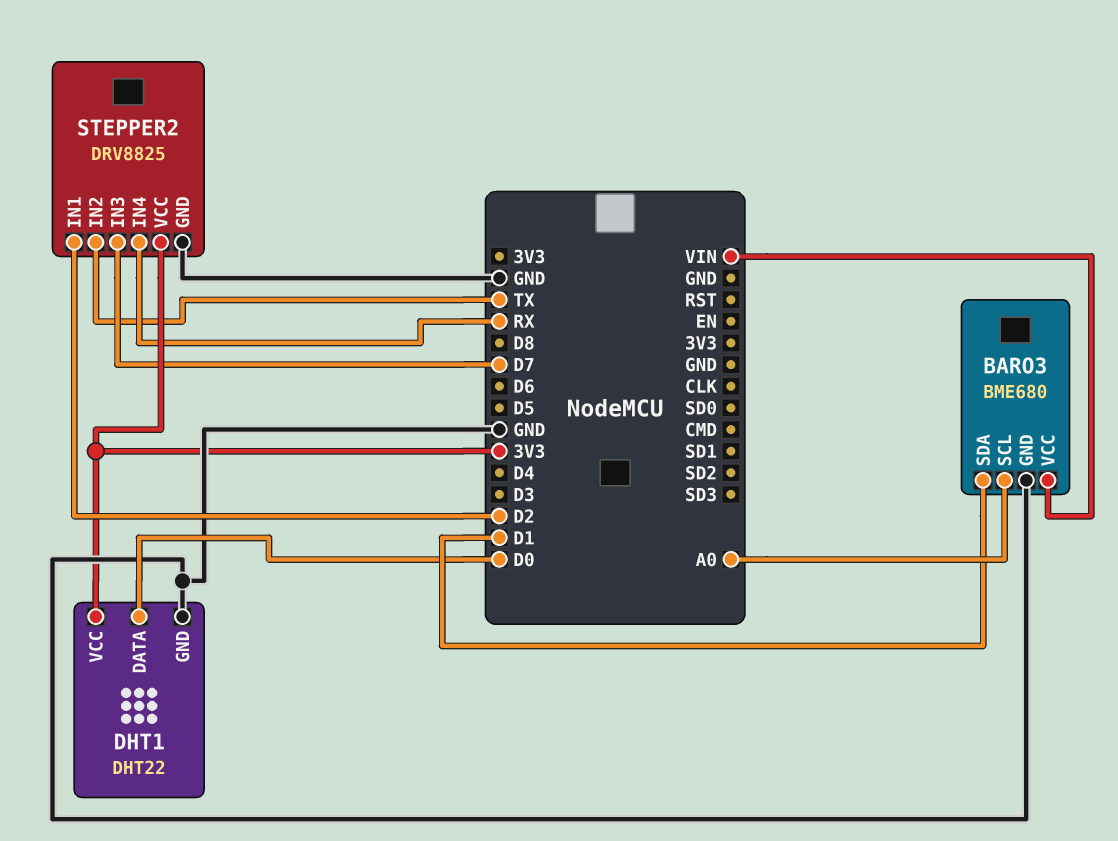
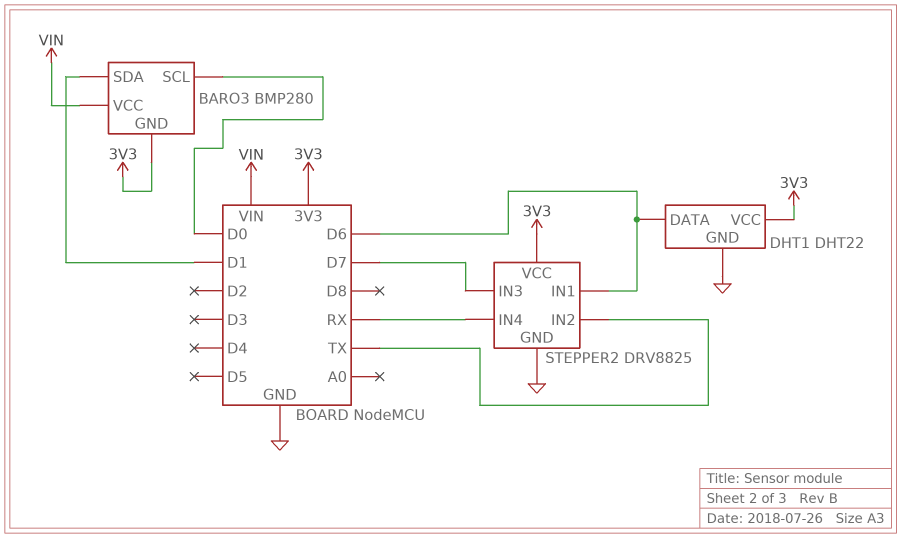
BARO3: BME680 -> BMP280
BARO3 pin GND: GND -> 3V3
BARO3 pin SCL: A0 -> D0
DHT1 pin DATA: D0 -> D6
STEPPER2 pin IN1: D2 -> D6

